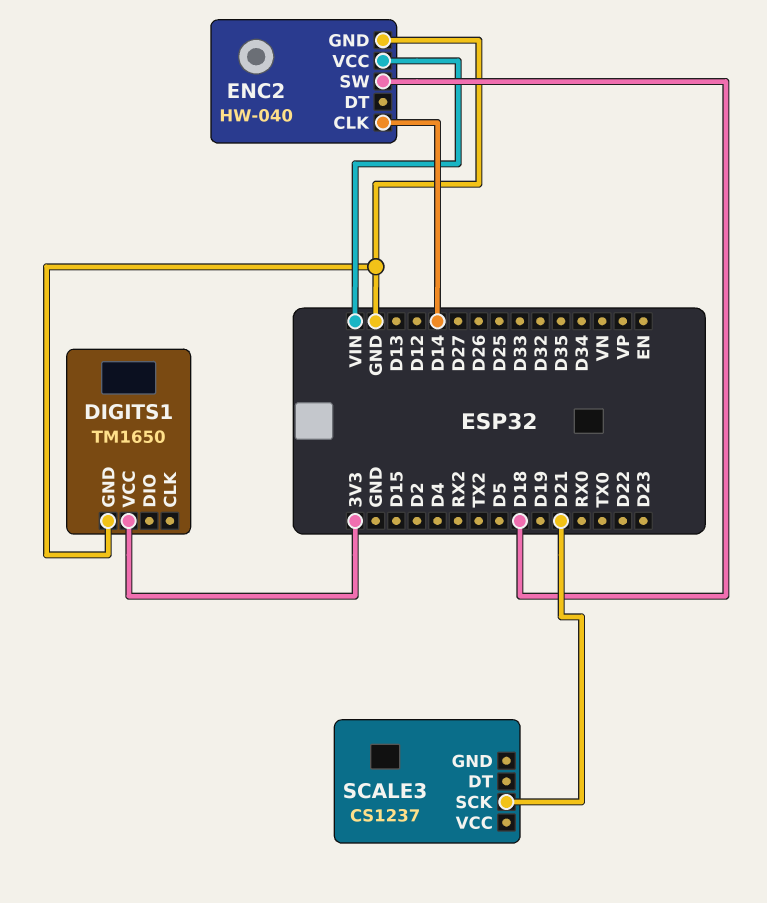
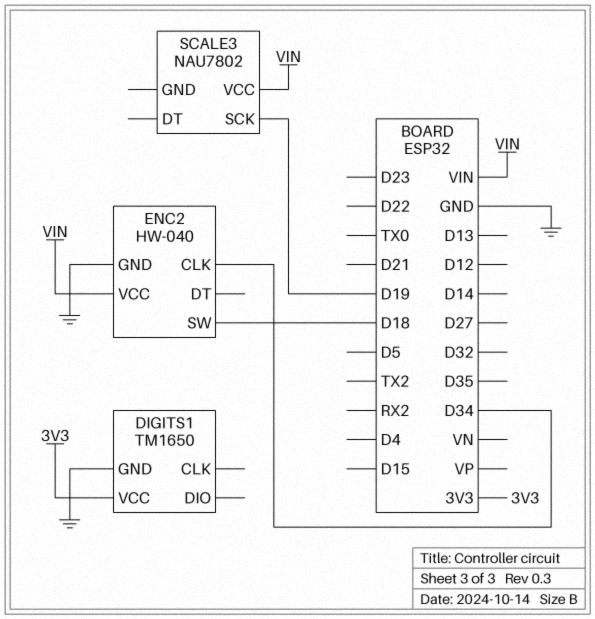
ENC2 pin CLK: D14 -> D34
SCALE3: CS1237 -> NAU7802
SCALE3 pin SCK: D21 -> D19
SCALE3 pin VCC: none -> VIN

